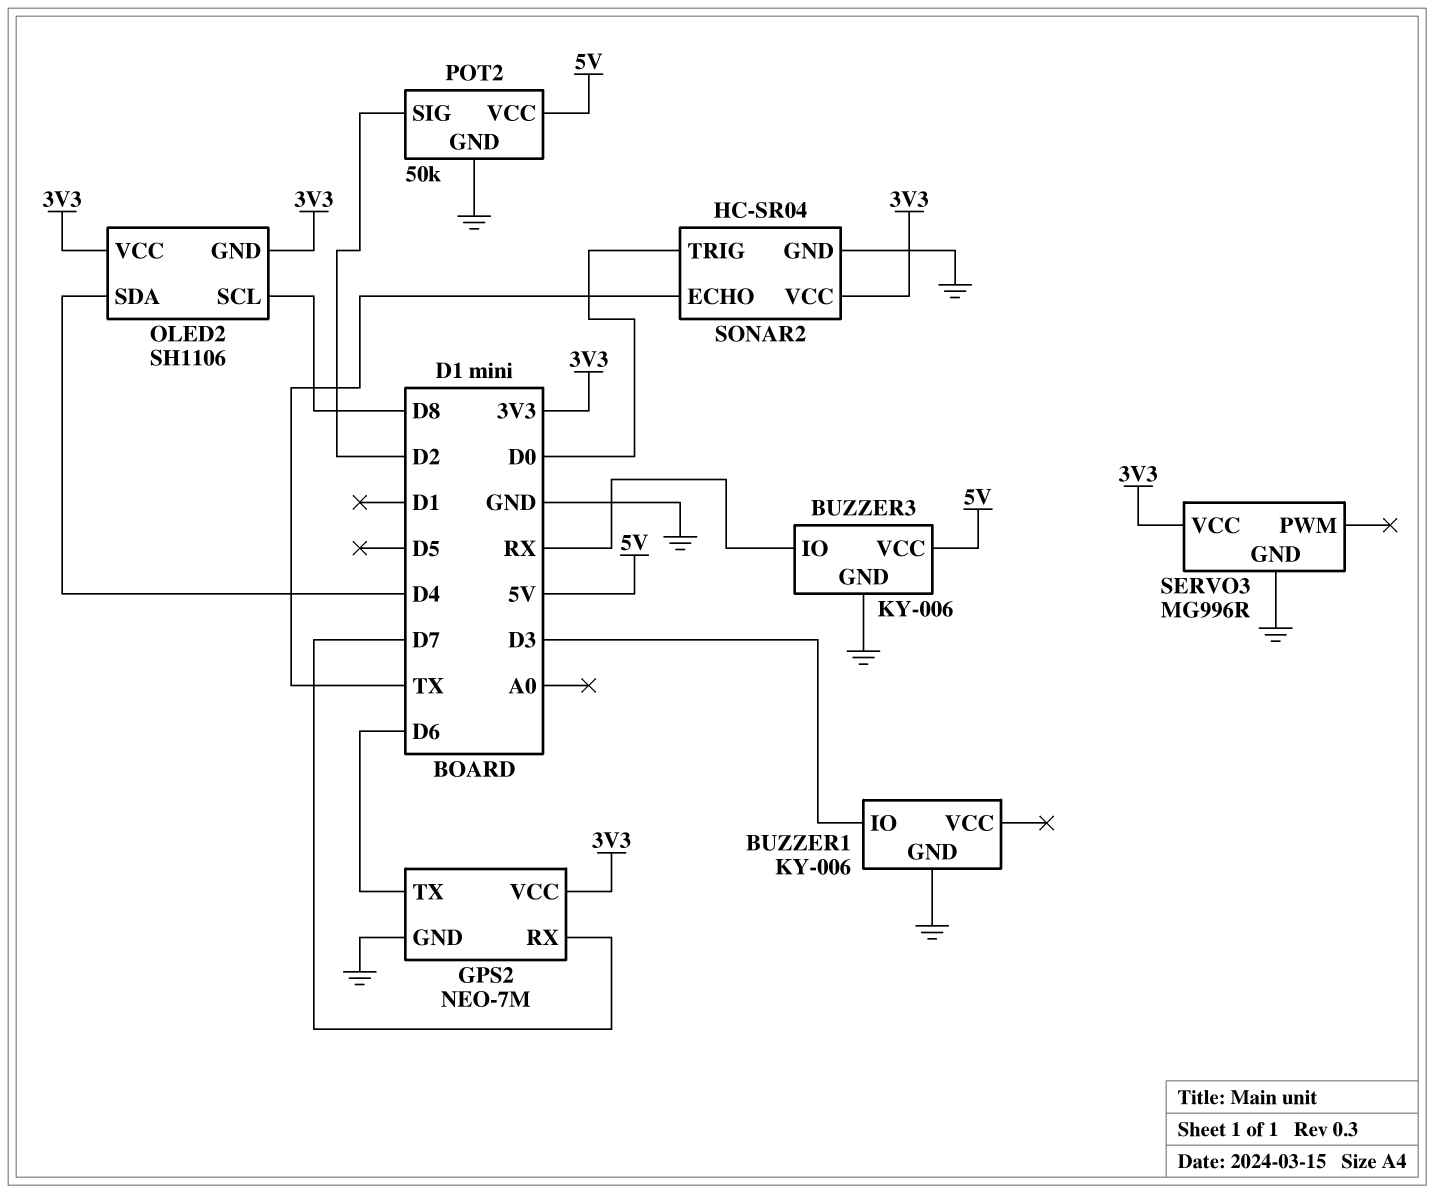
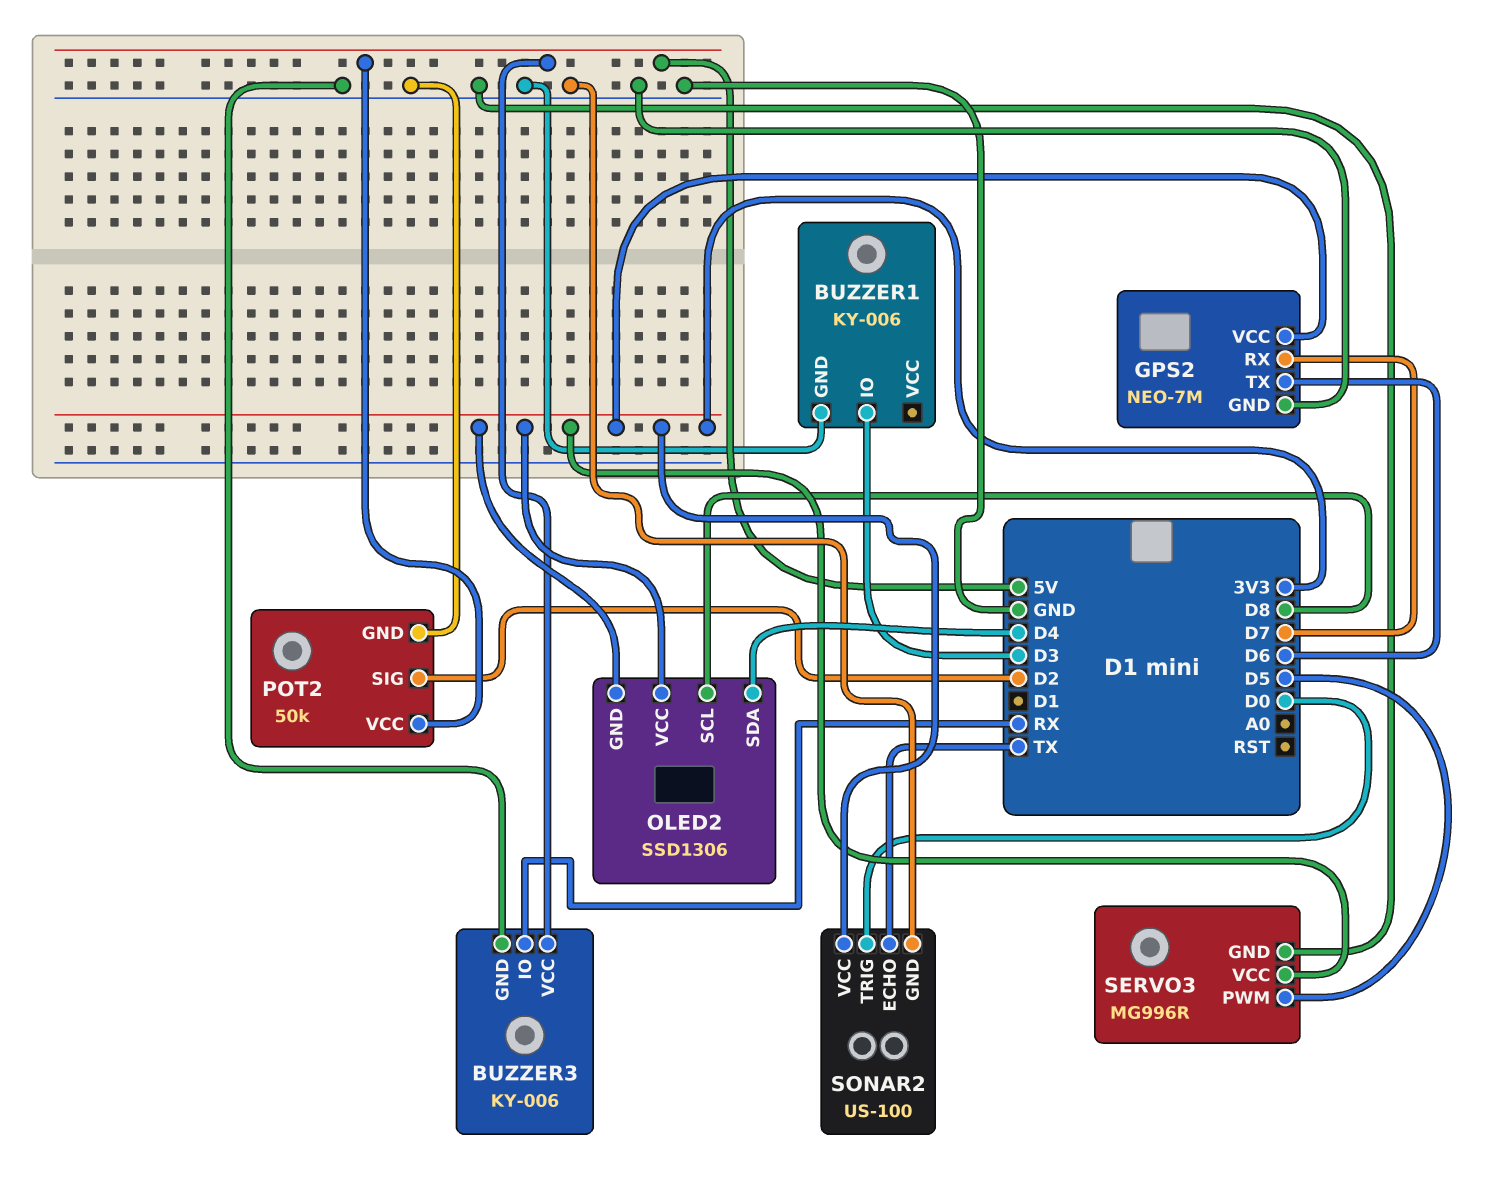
OLED2: SH1106 -> SSD1306
SERVO3 pin PWM: none -> D5
SONAR2: HC-SR04 -> US-100

